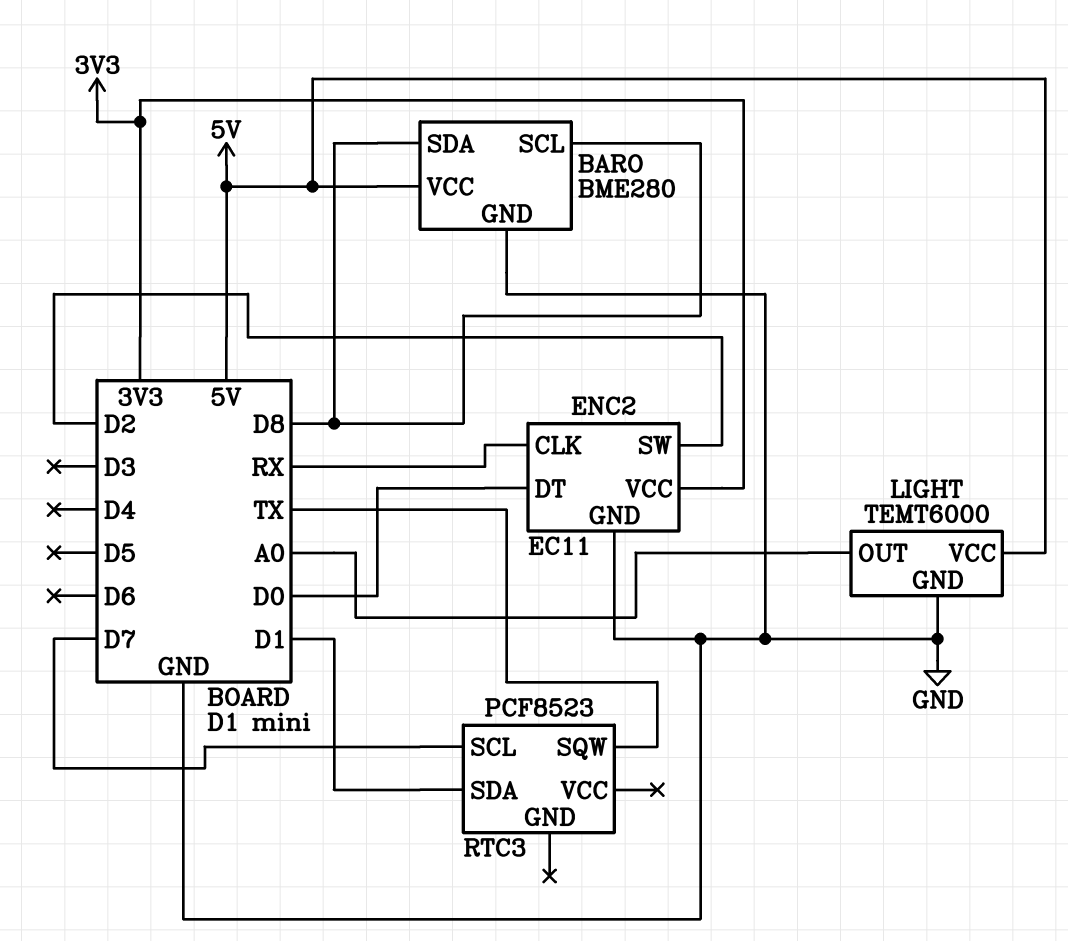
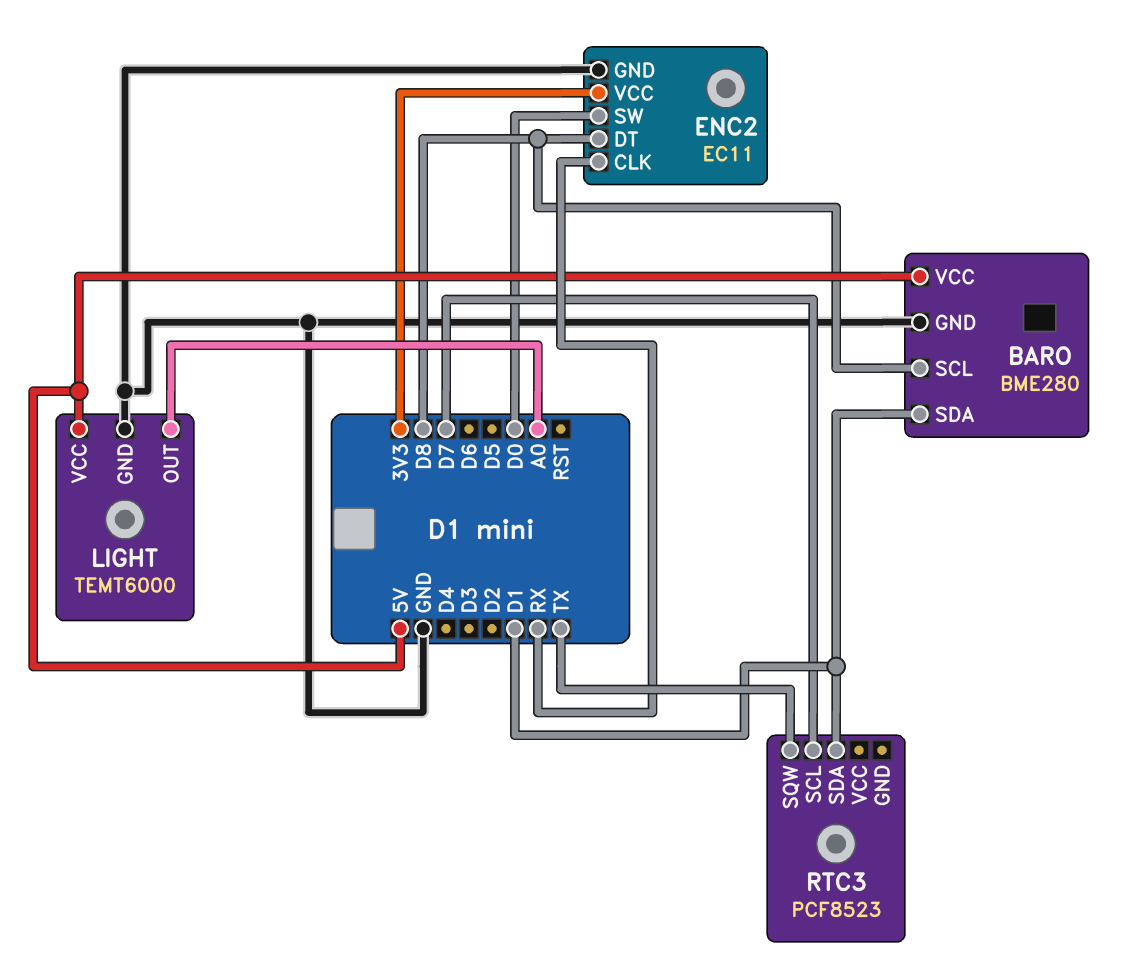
BARO pin SDA: D8 -> D1
ENC2 pin DT: D0 -> D8
ENC2 pin SW: D2 -> D0

